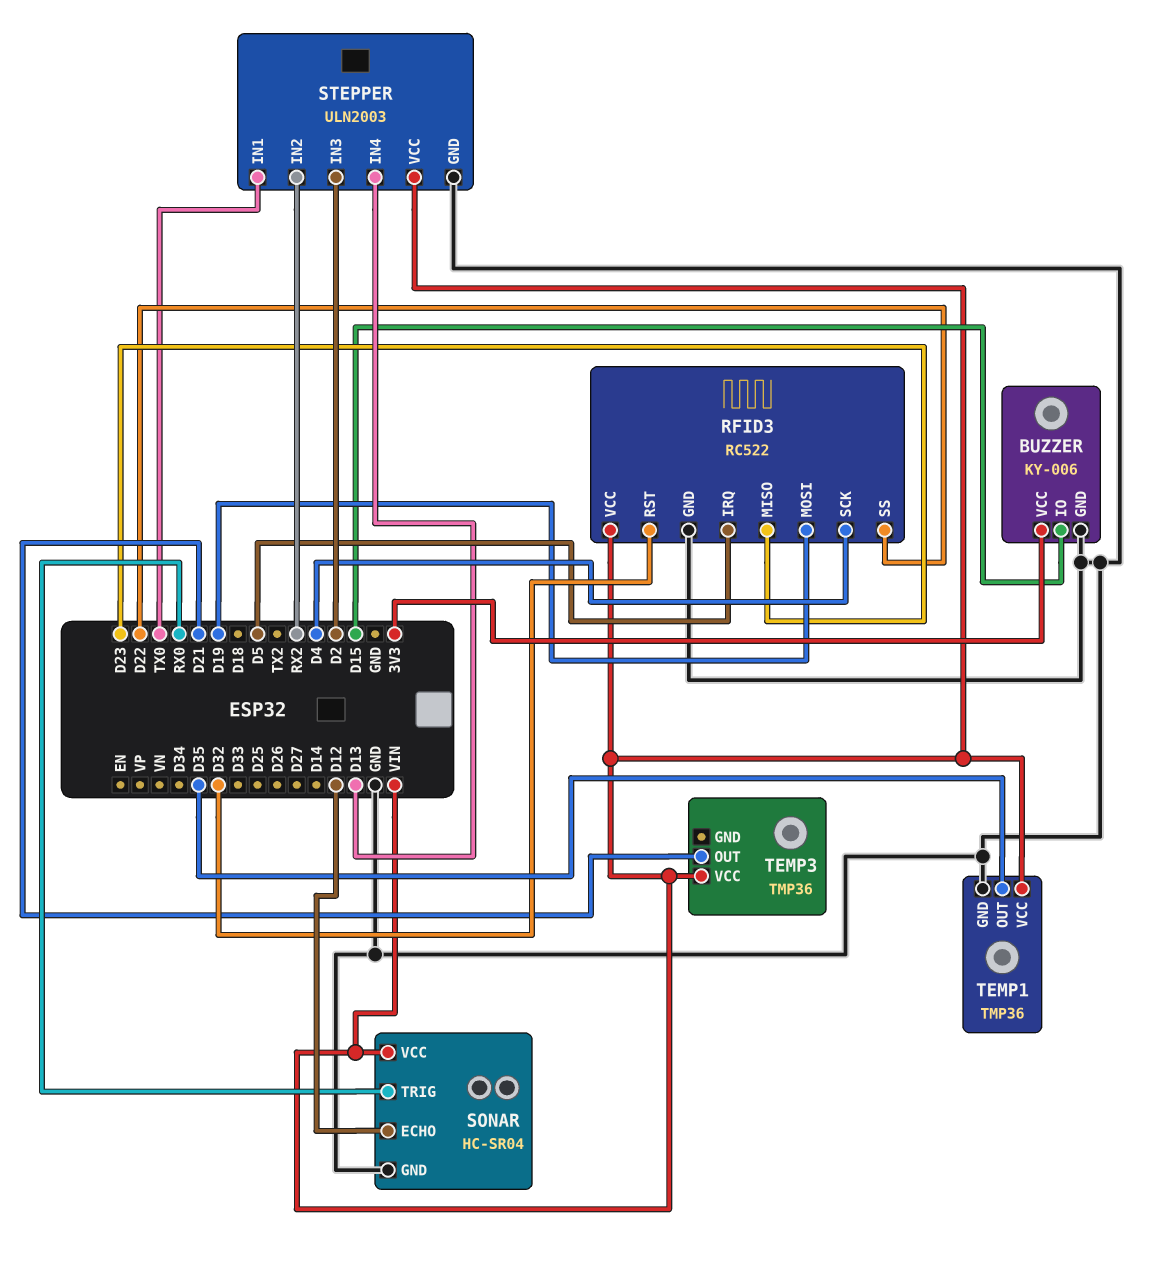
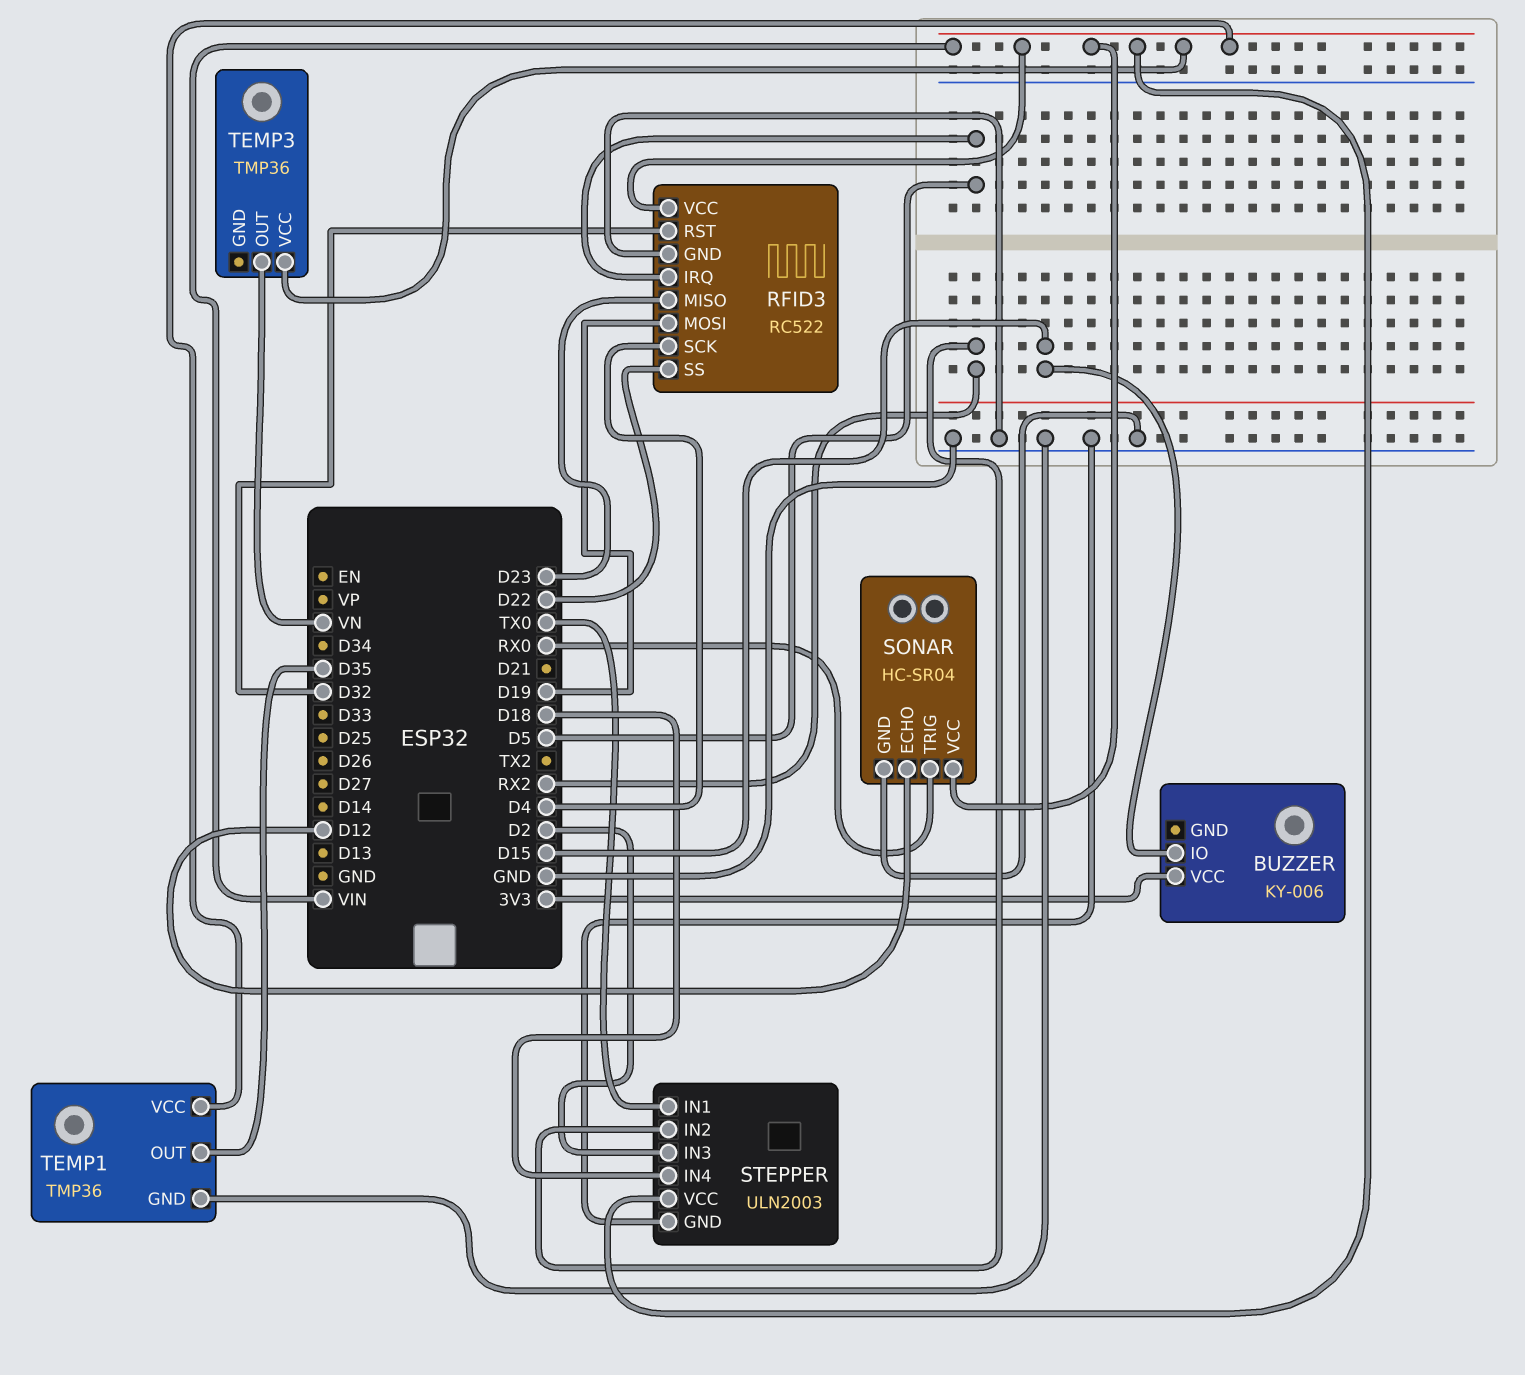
BUZZER pin GND: GND -> none
STEPPER pin IN4: D13 -> D18
TEMP3 pin OUT: D21 -> VN

